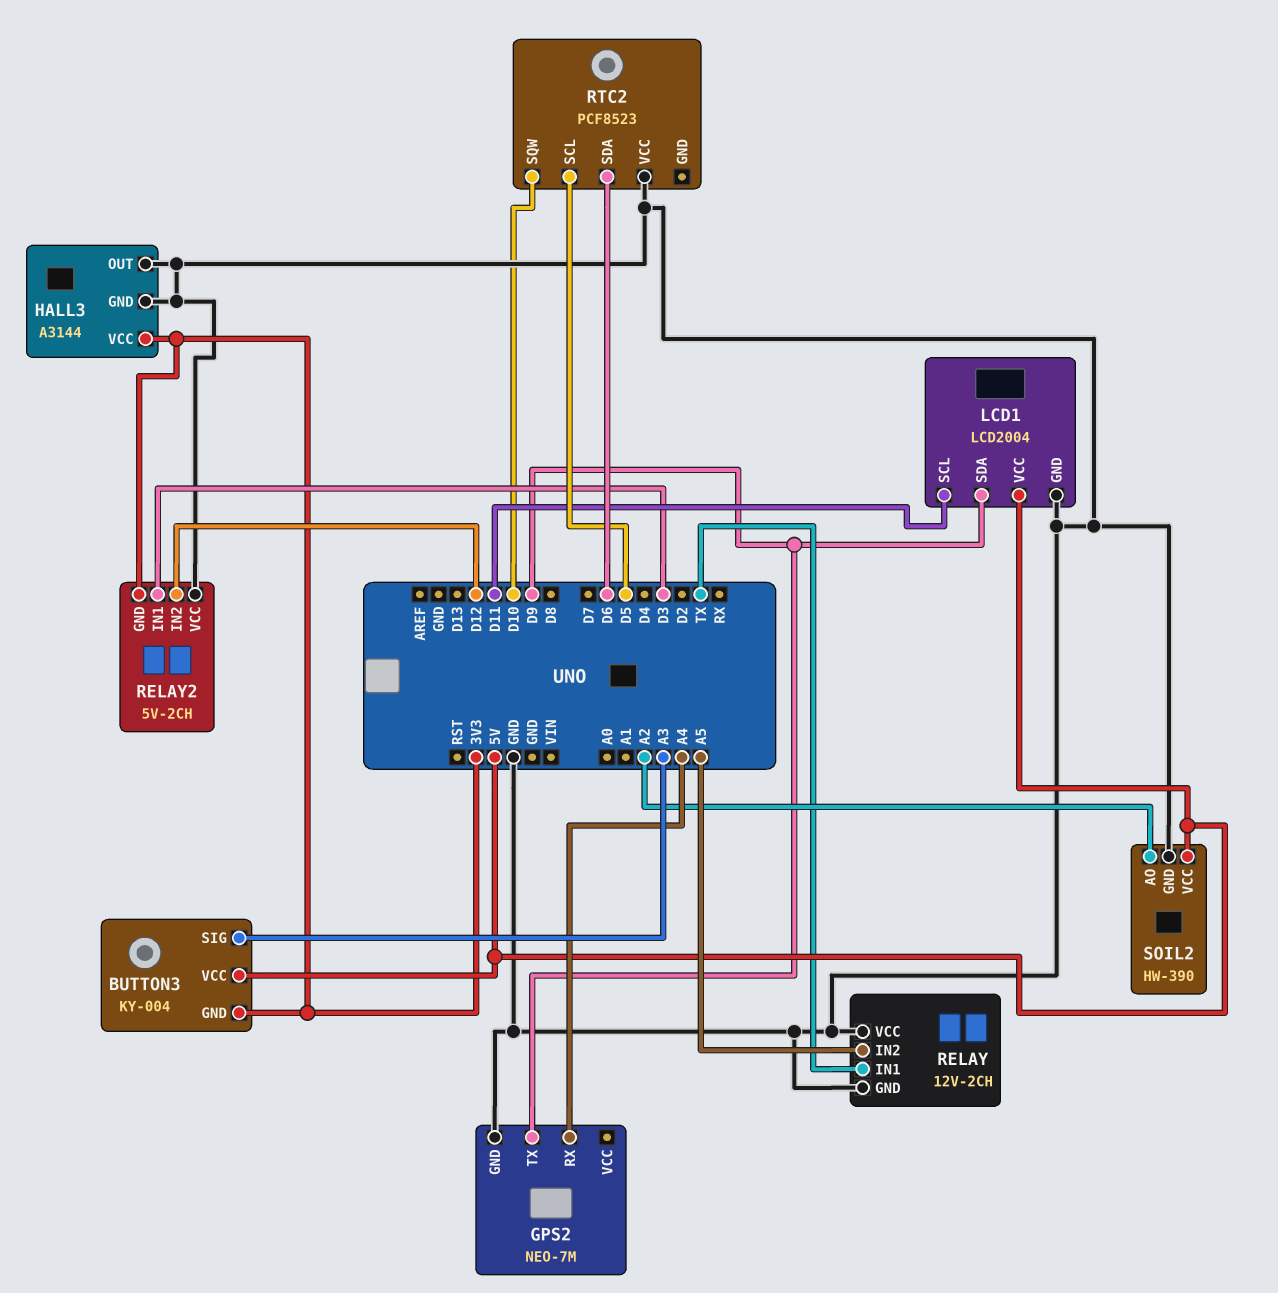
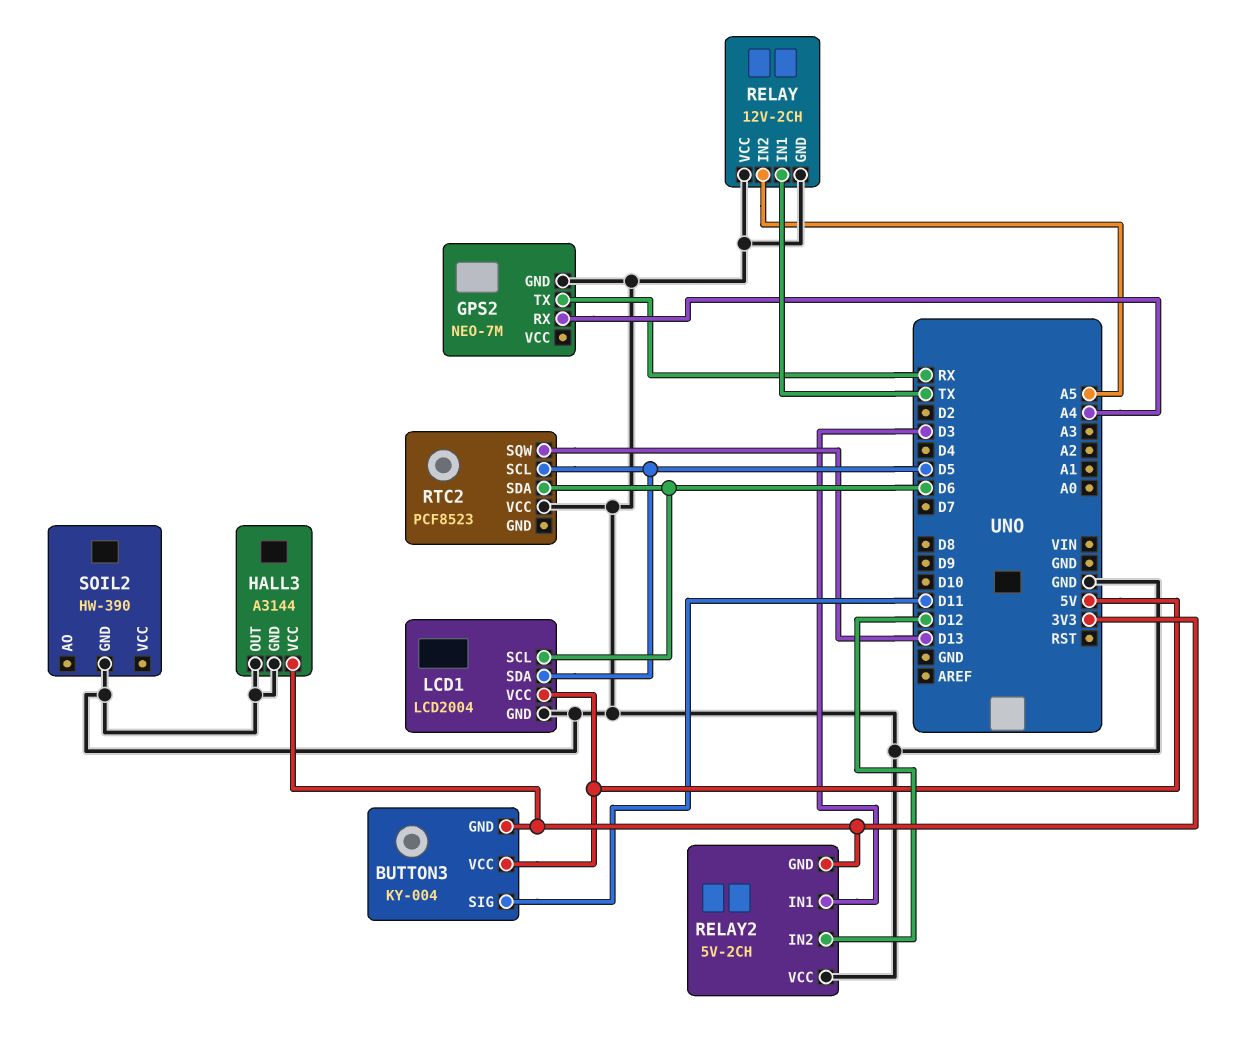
BUTTON3 pin SIG: A3 -> D11
GPS2 pin TX: D9 -> RX
LCD1 pin SCL: D11 -> D6
LCD1 pin SDA: D9 -> D5
RTC2 pin SQW: D10 -> D13
SOIL2 pin AO: A2 -> none
SOIL2 pin VCC: 5V -> none

